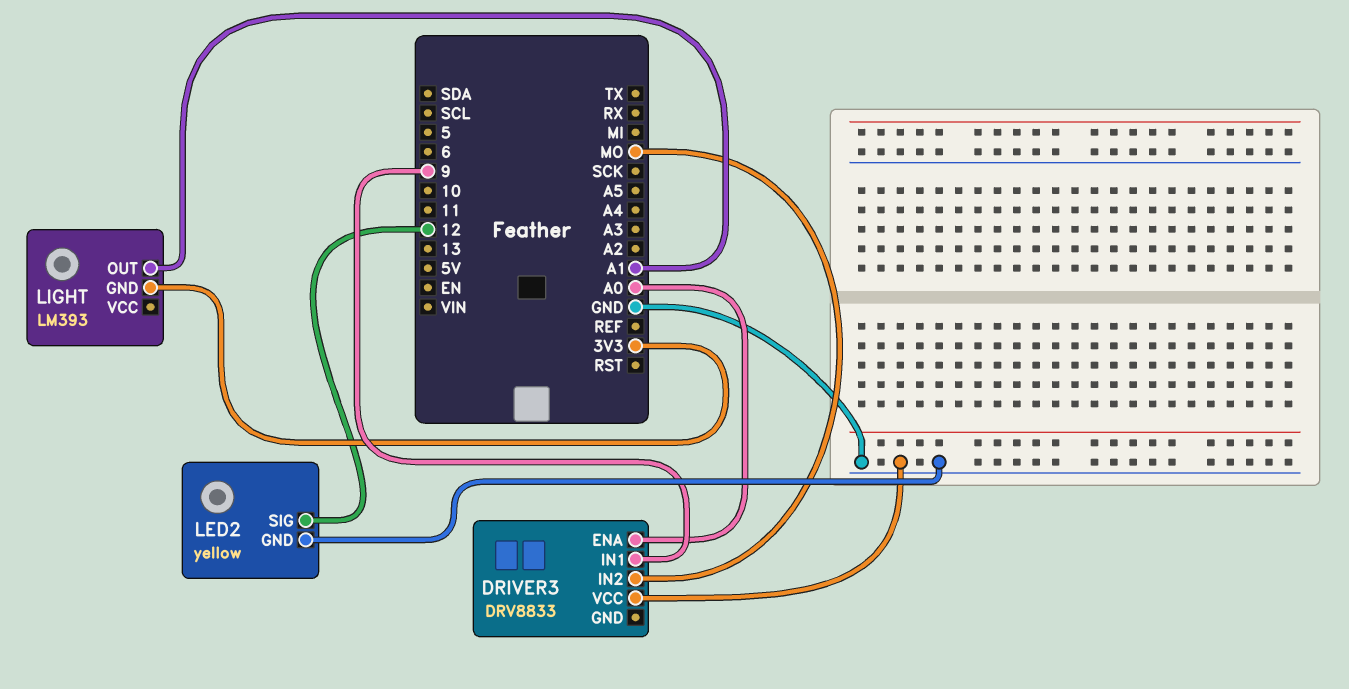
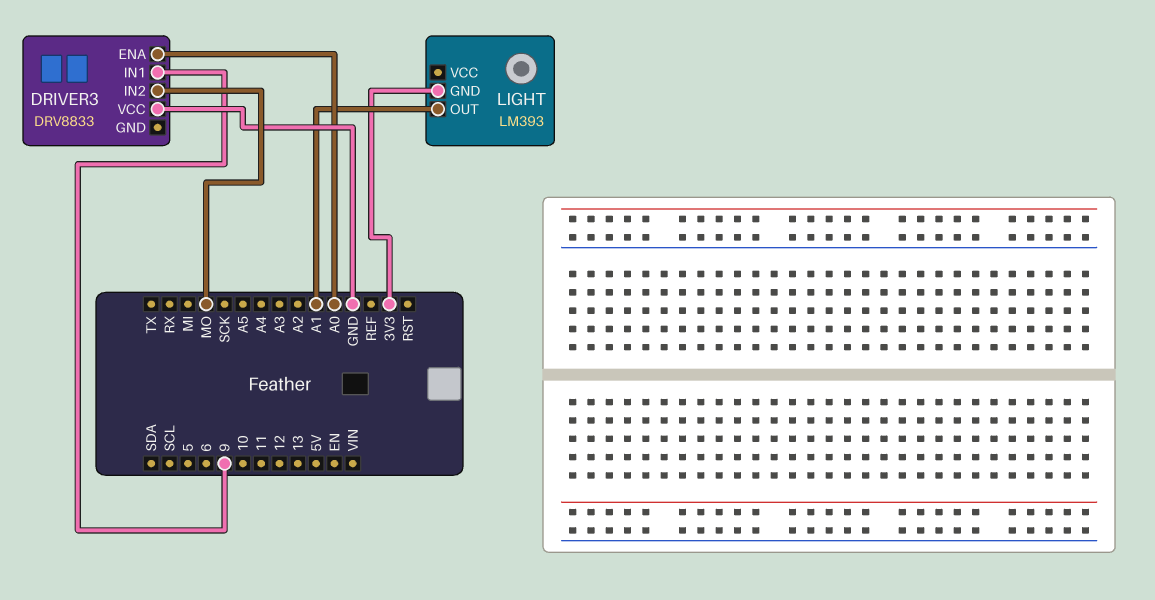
LED2: yellow -> none
LED2 pin GND: GND -> none
LED2 pin SIG: 12 -> none

